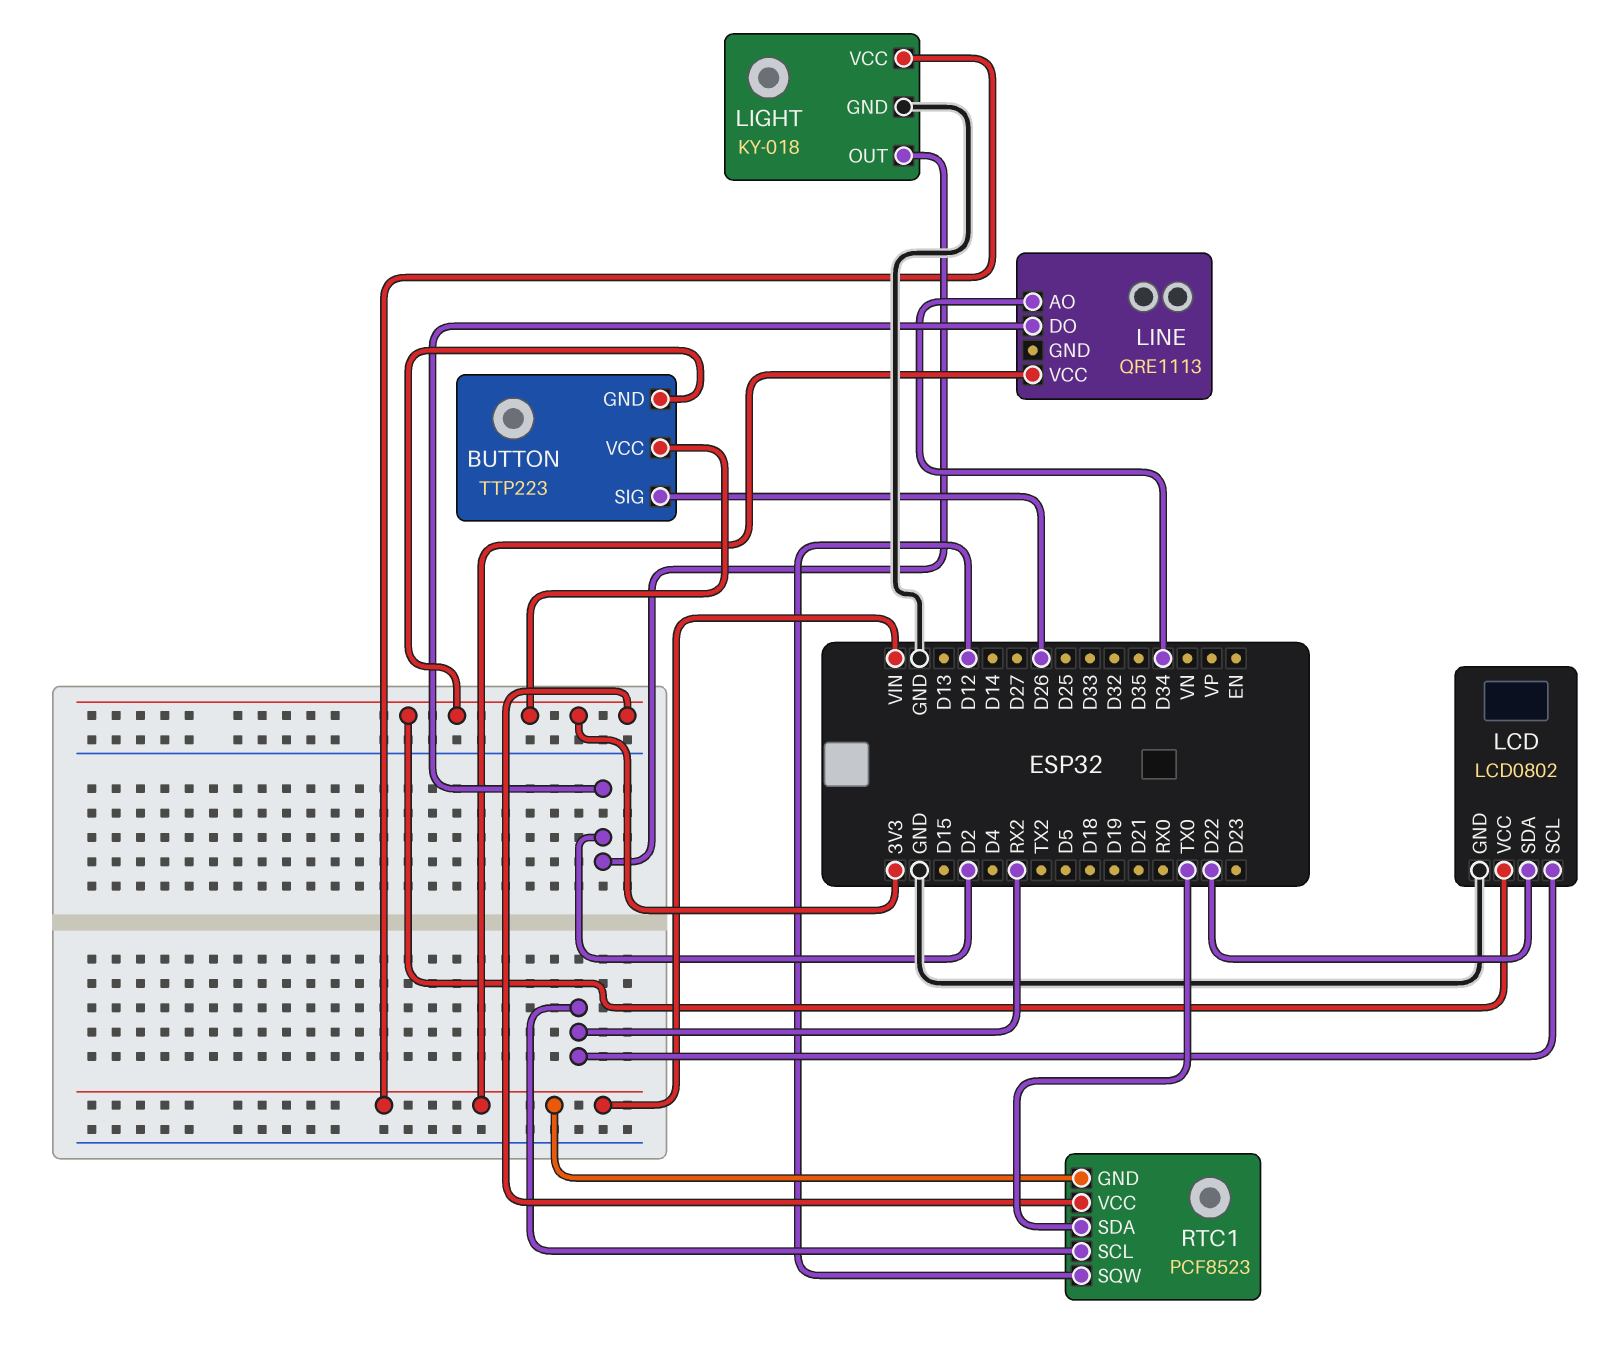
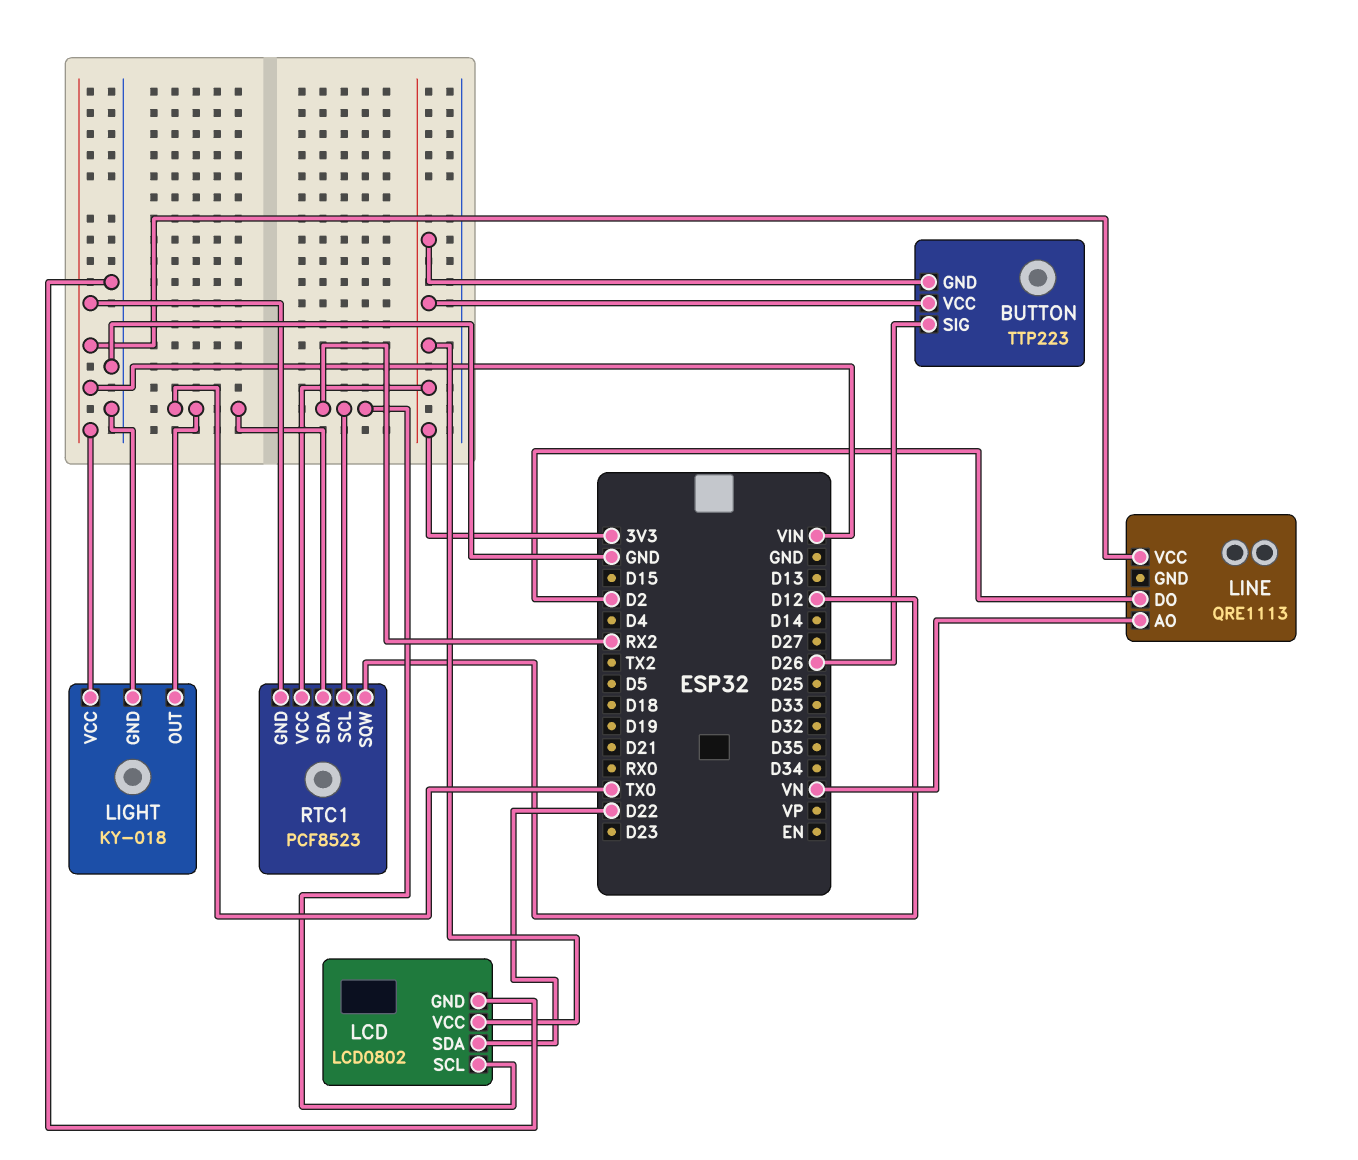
LIGHT pin OUT: D2 -> TX0
LINE pin AO: D34 -> VN

